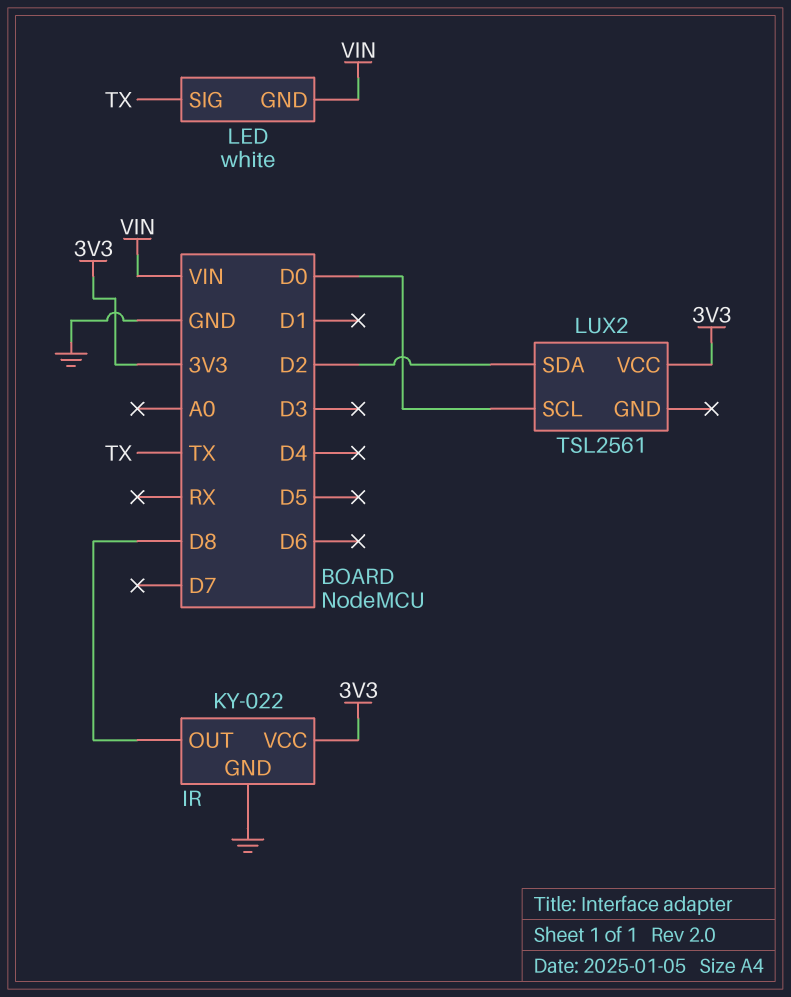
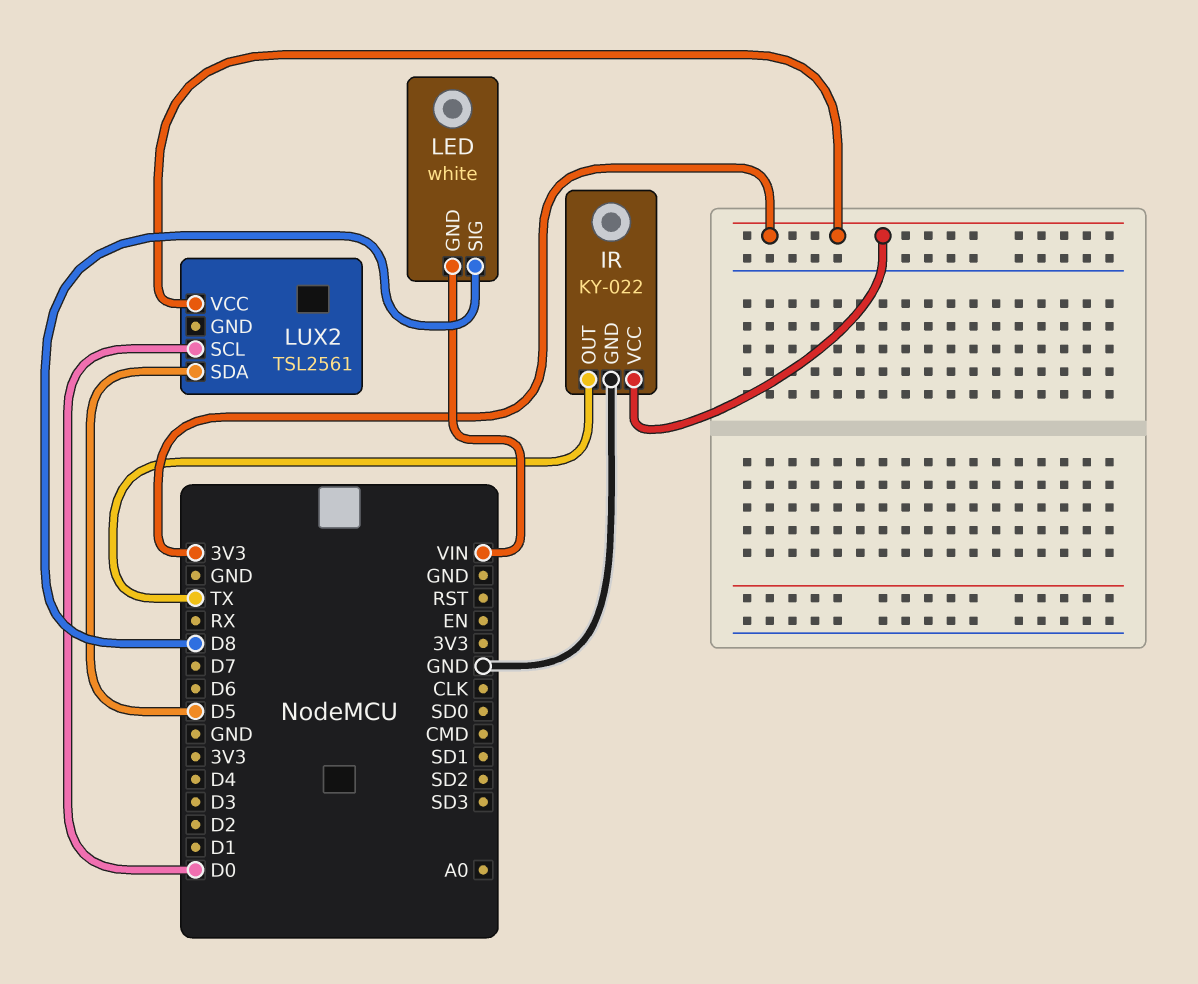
IR pin OUT: D8 -> TX
LED pin SIG: TX -> D8
LUX2 pin SDA: D2 -> D5

